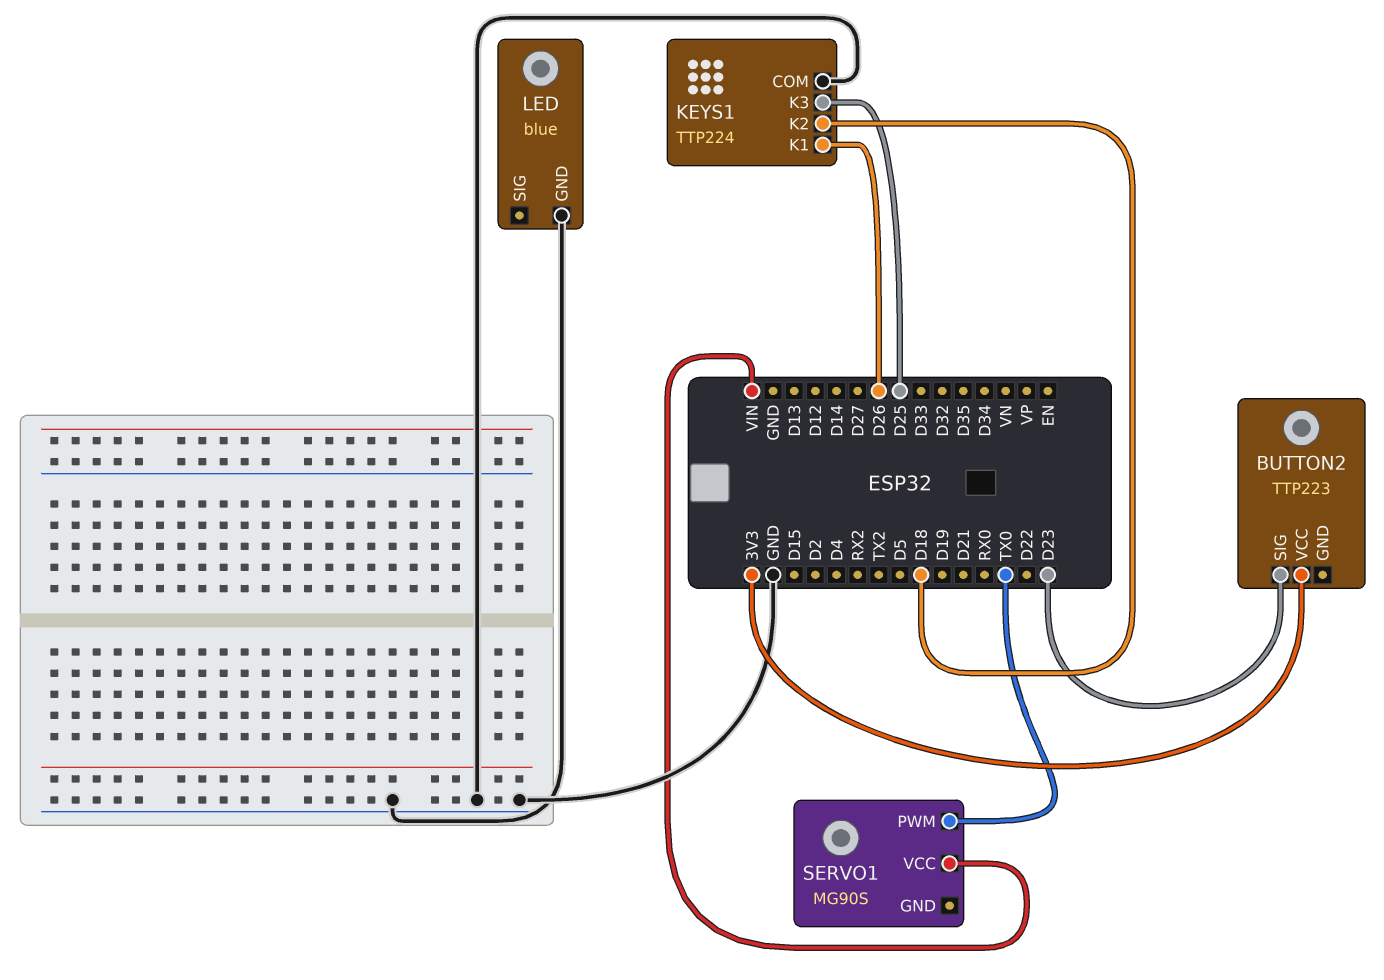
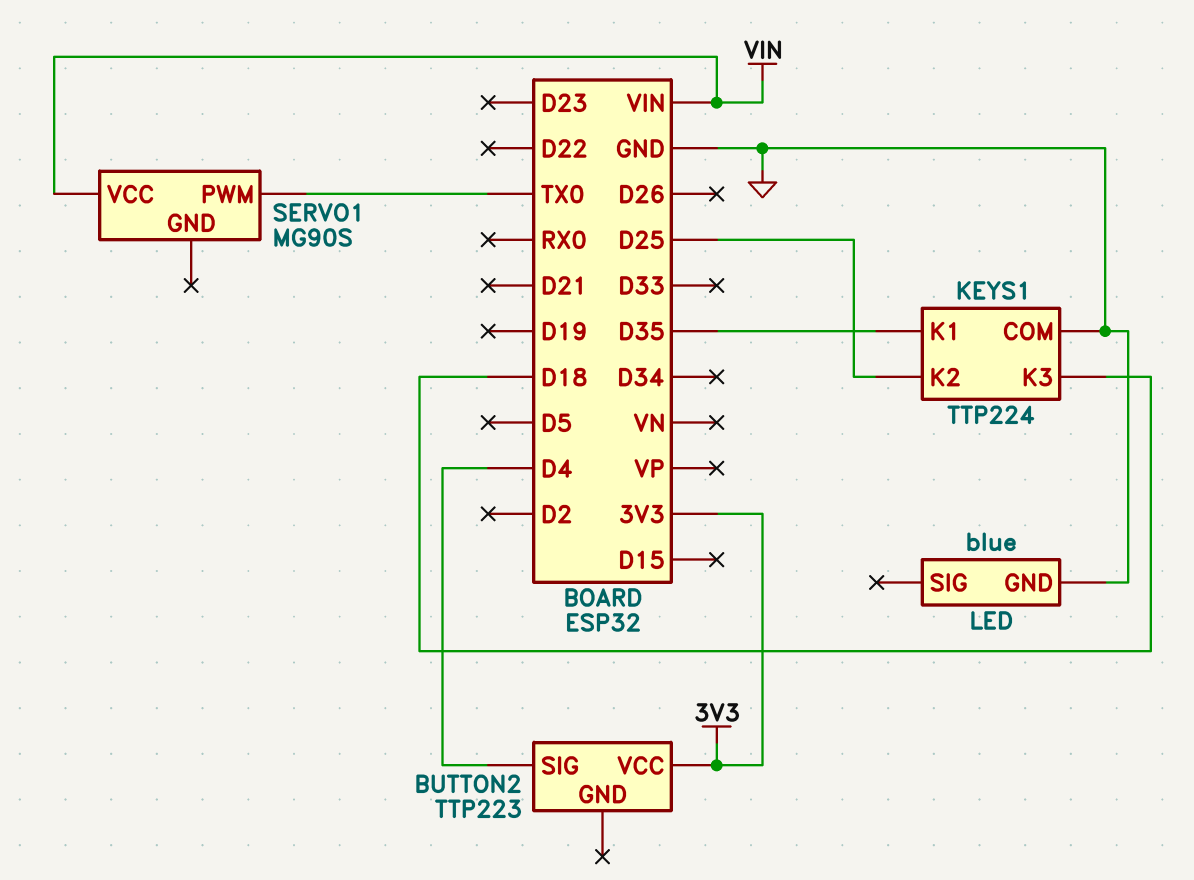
BUTTON2 pin SIG: D23 -> D4
KEYS1 pin K1: D26 -> D35
KEYS1 pin K2: D18 -> D25
KEYS1 pin K3: D25 -> D18

